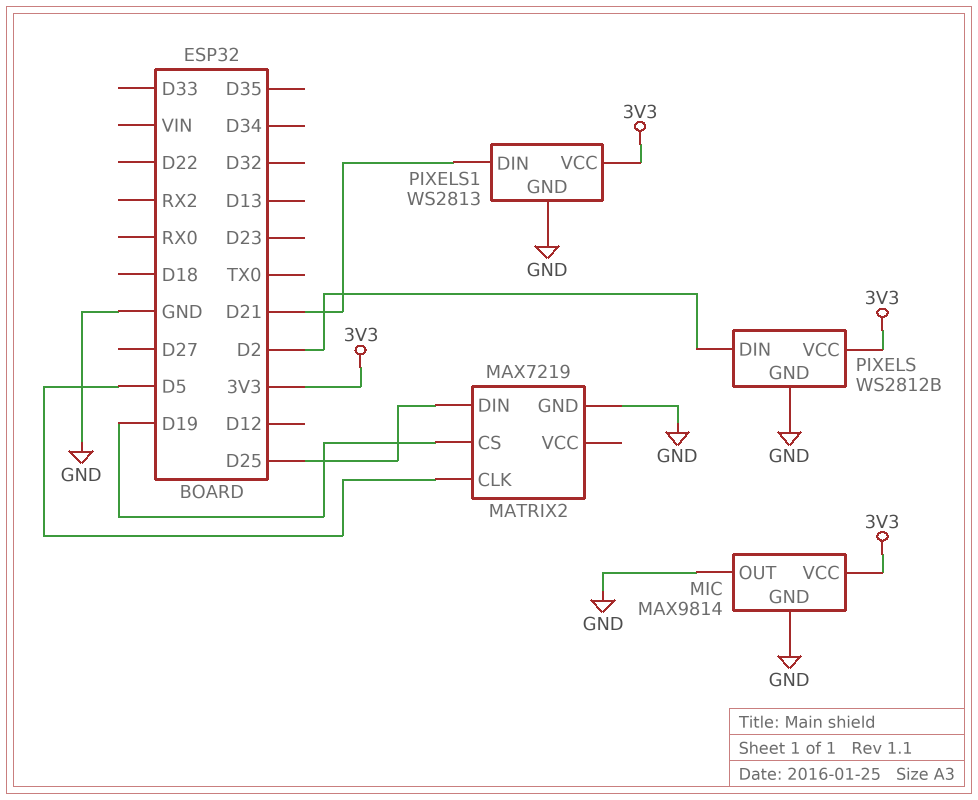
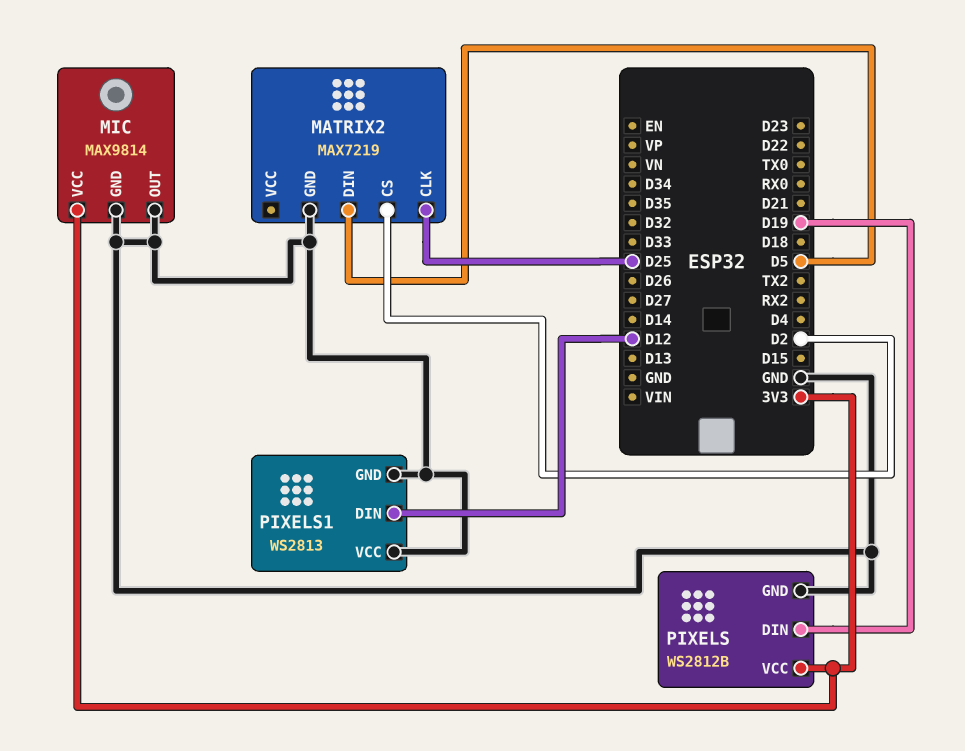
MATRIX2 pin CLK: D5 -> D25
MATRIX2 pin CS: D19 -> D2
MATRIX2 pin DIN: D25 -> D5
PIXELS pin DIN: D2 -> D19
PIXELS1 pin DIN: D21 -> D12
PIXELS1 pin VCC: 3V3 -> GND

